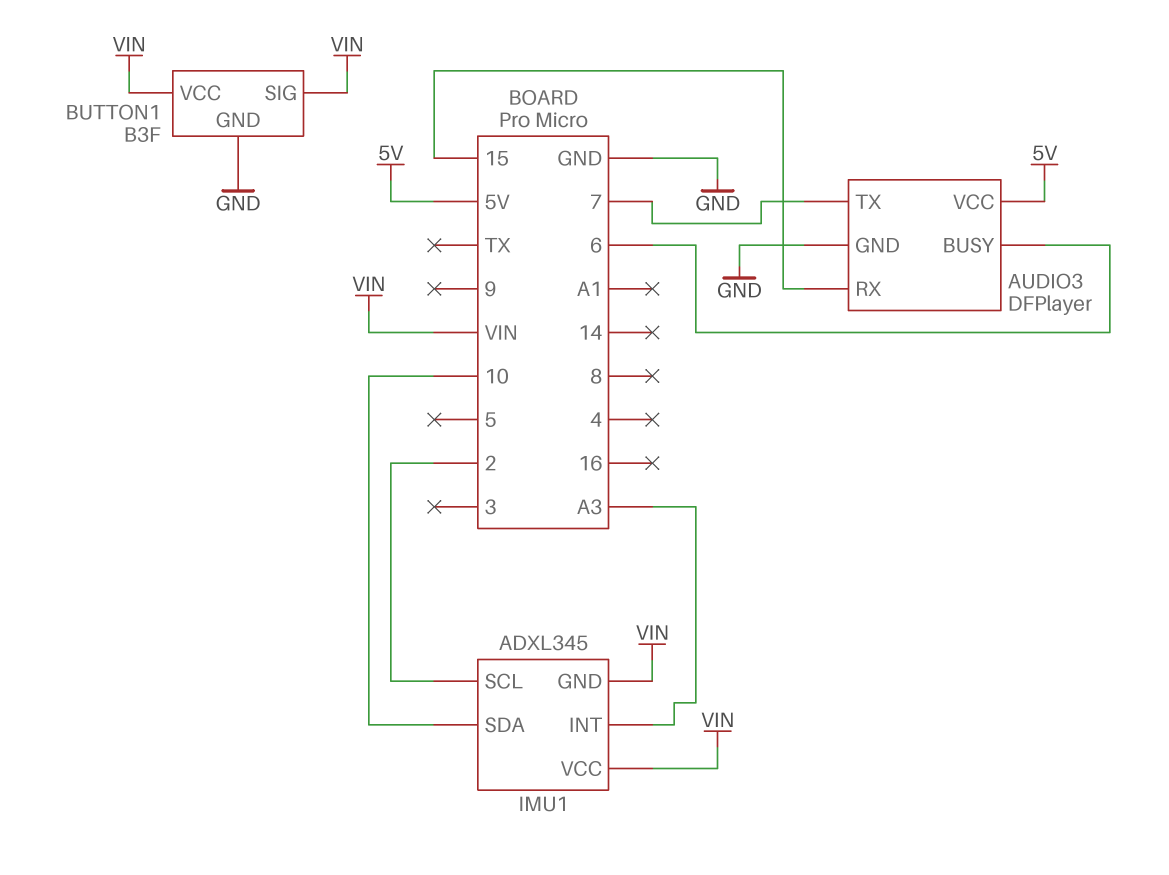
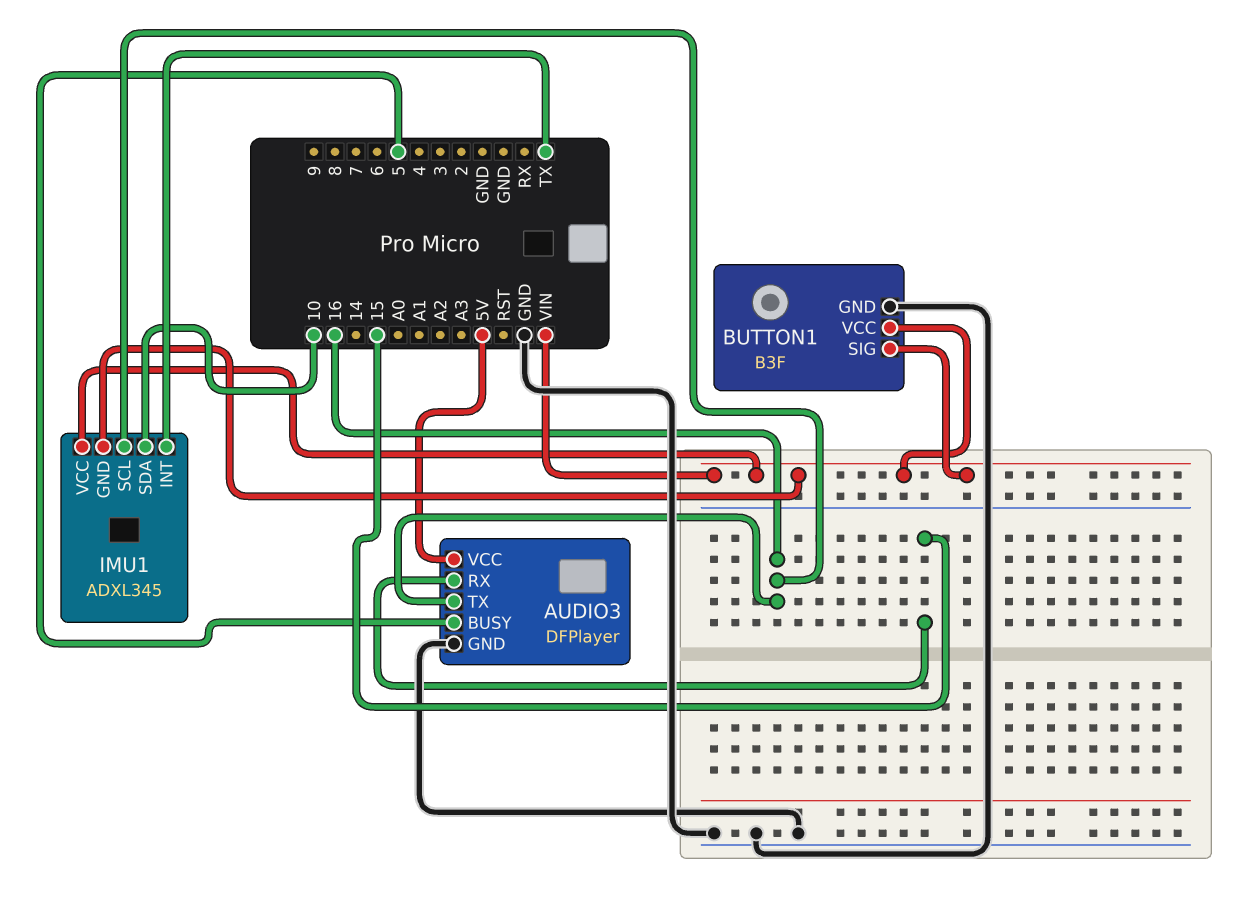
AUDIO3 pin BUSY: 6 -> 5
AUDIO3 pin TX: 7 -> 16
IMU1 pin INT: A3 -> TX
IMU1 pin SCL: 2 -> 16

